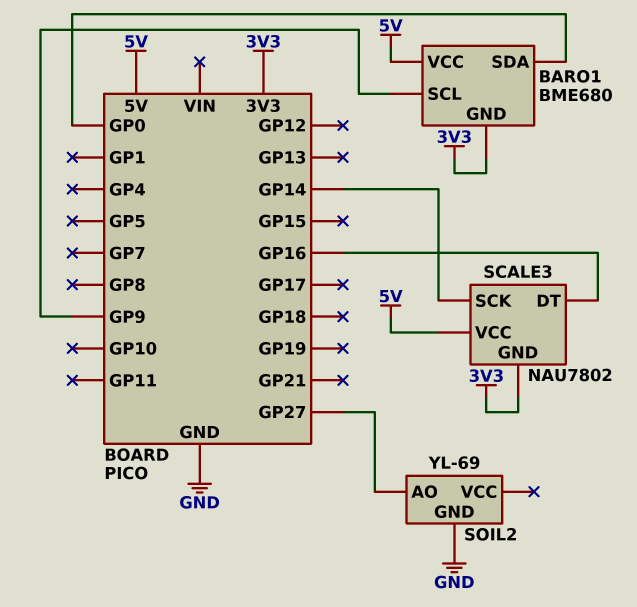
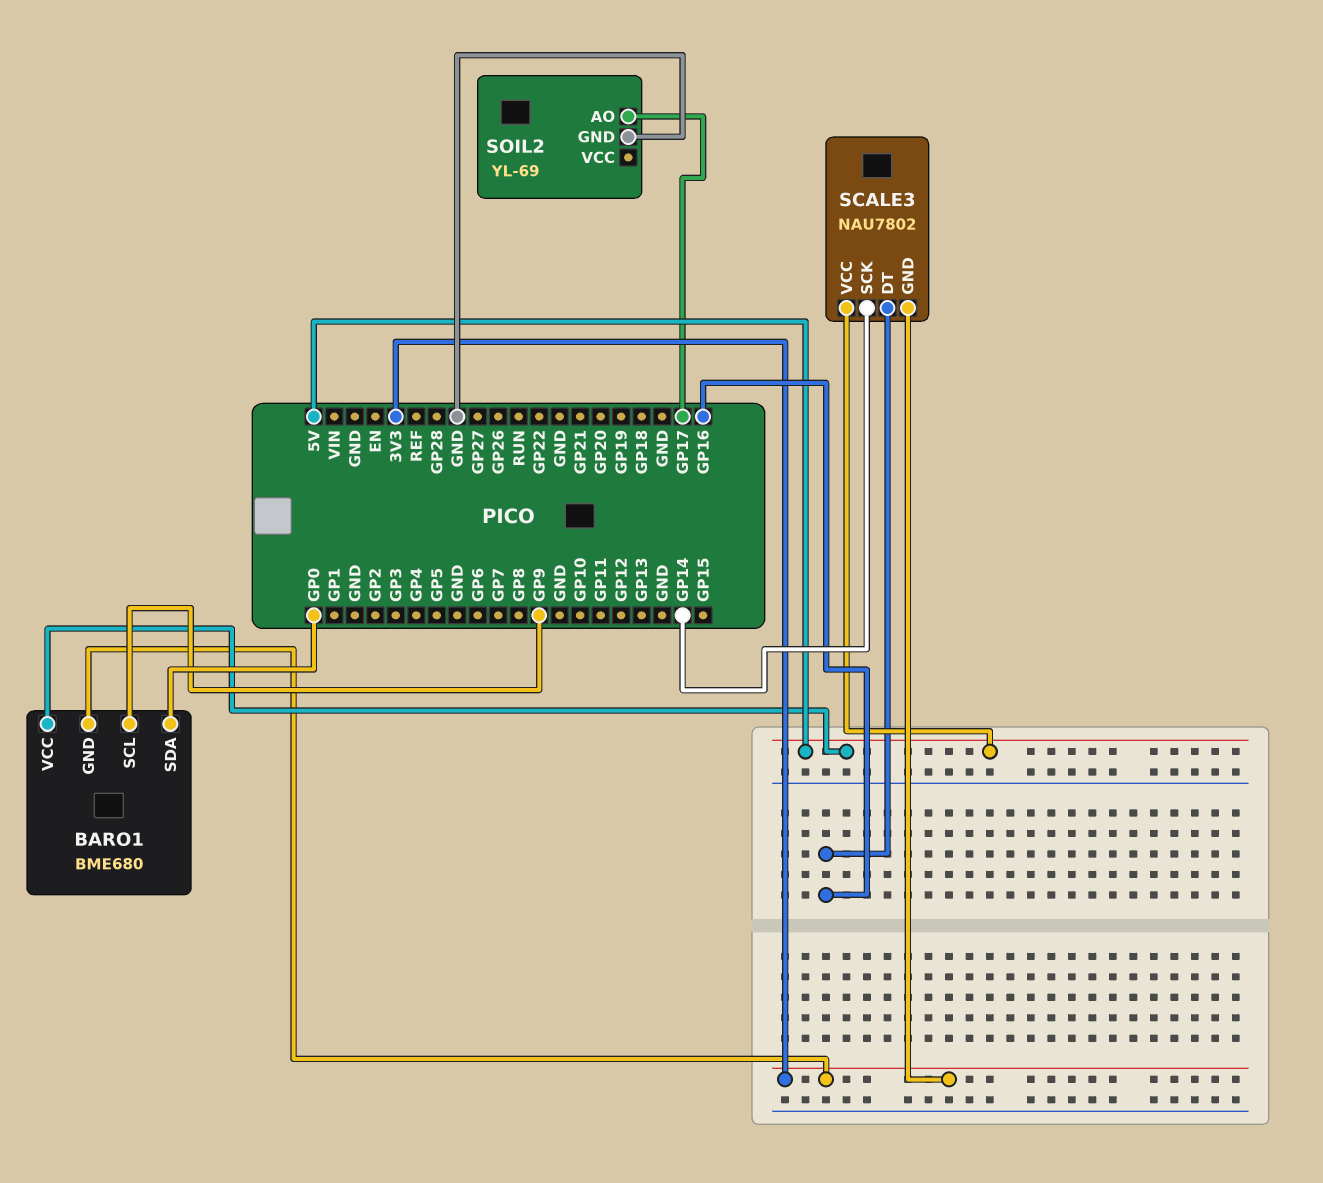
SOIL2 pin AO: GP27 -> GP17

